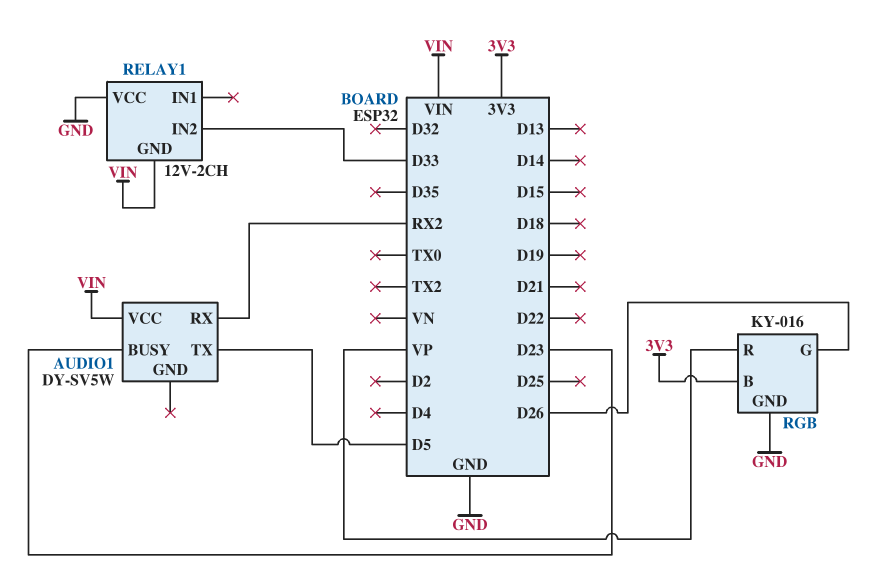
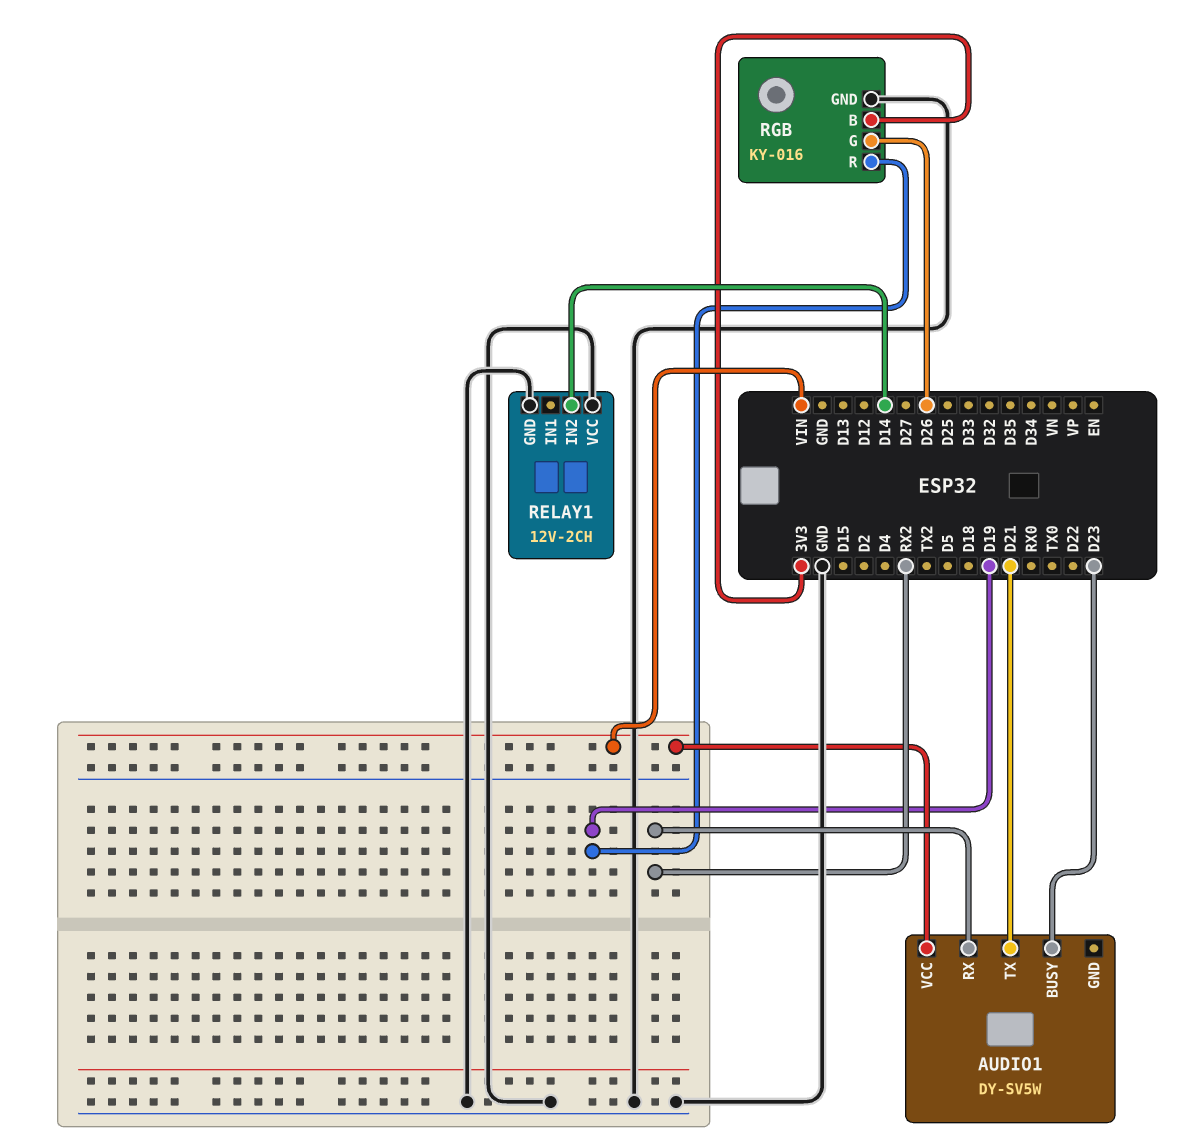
AUDIO1 pin TX: D5 -> D21
RELAY1 pin GND: VIN -> GND
RELAY1 pin IN2: D33 -> D14
RGB pin R: VP -> D19

